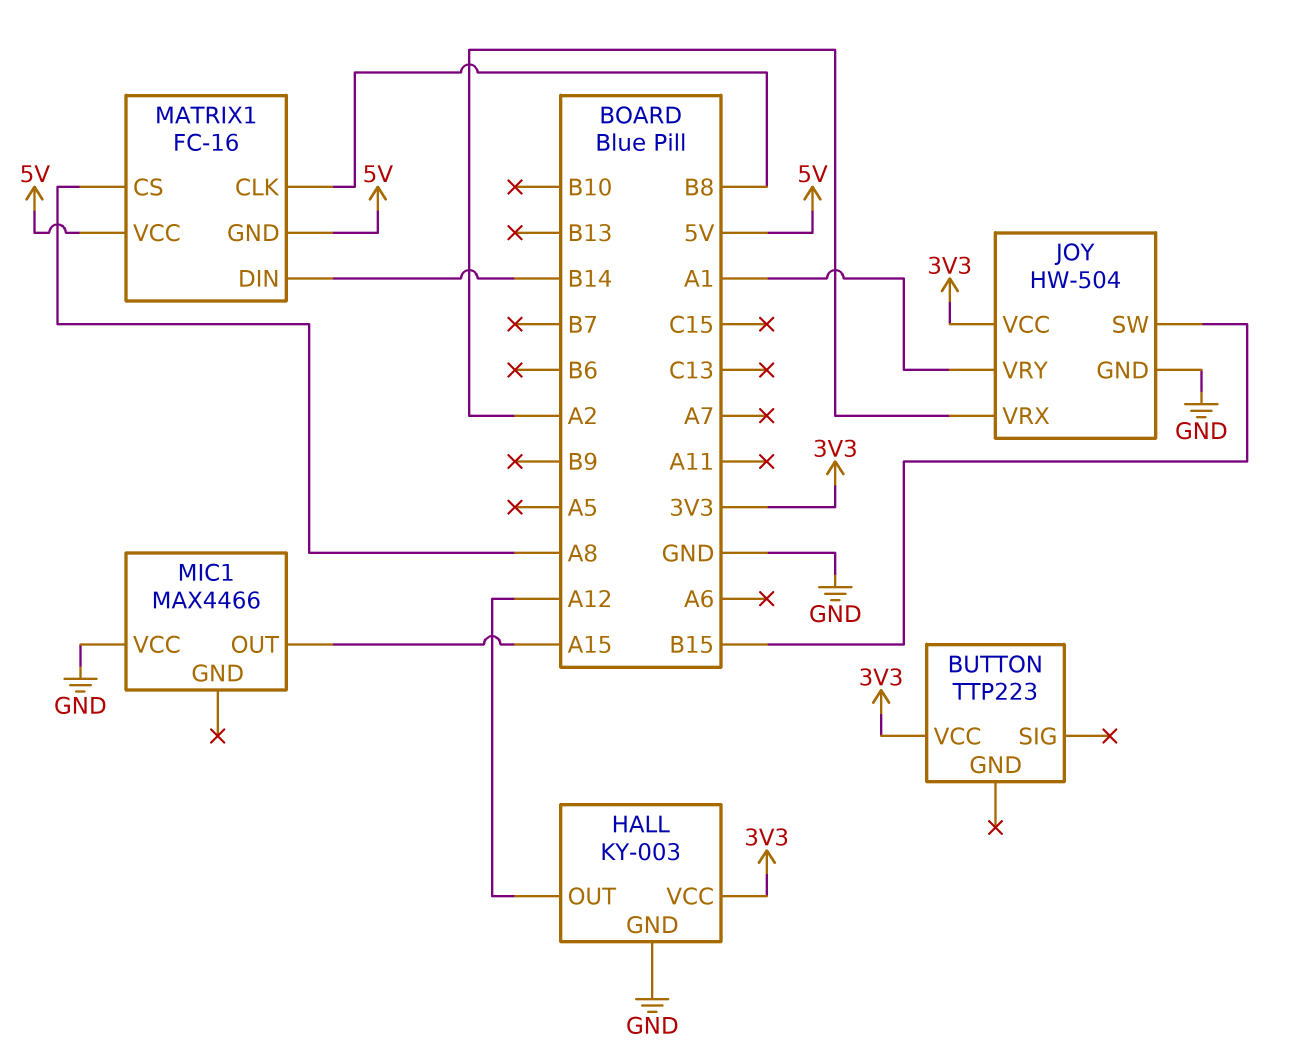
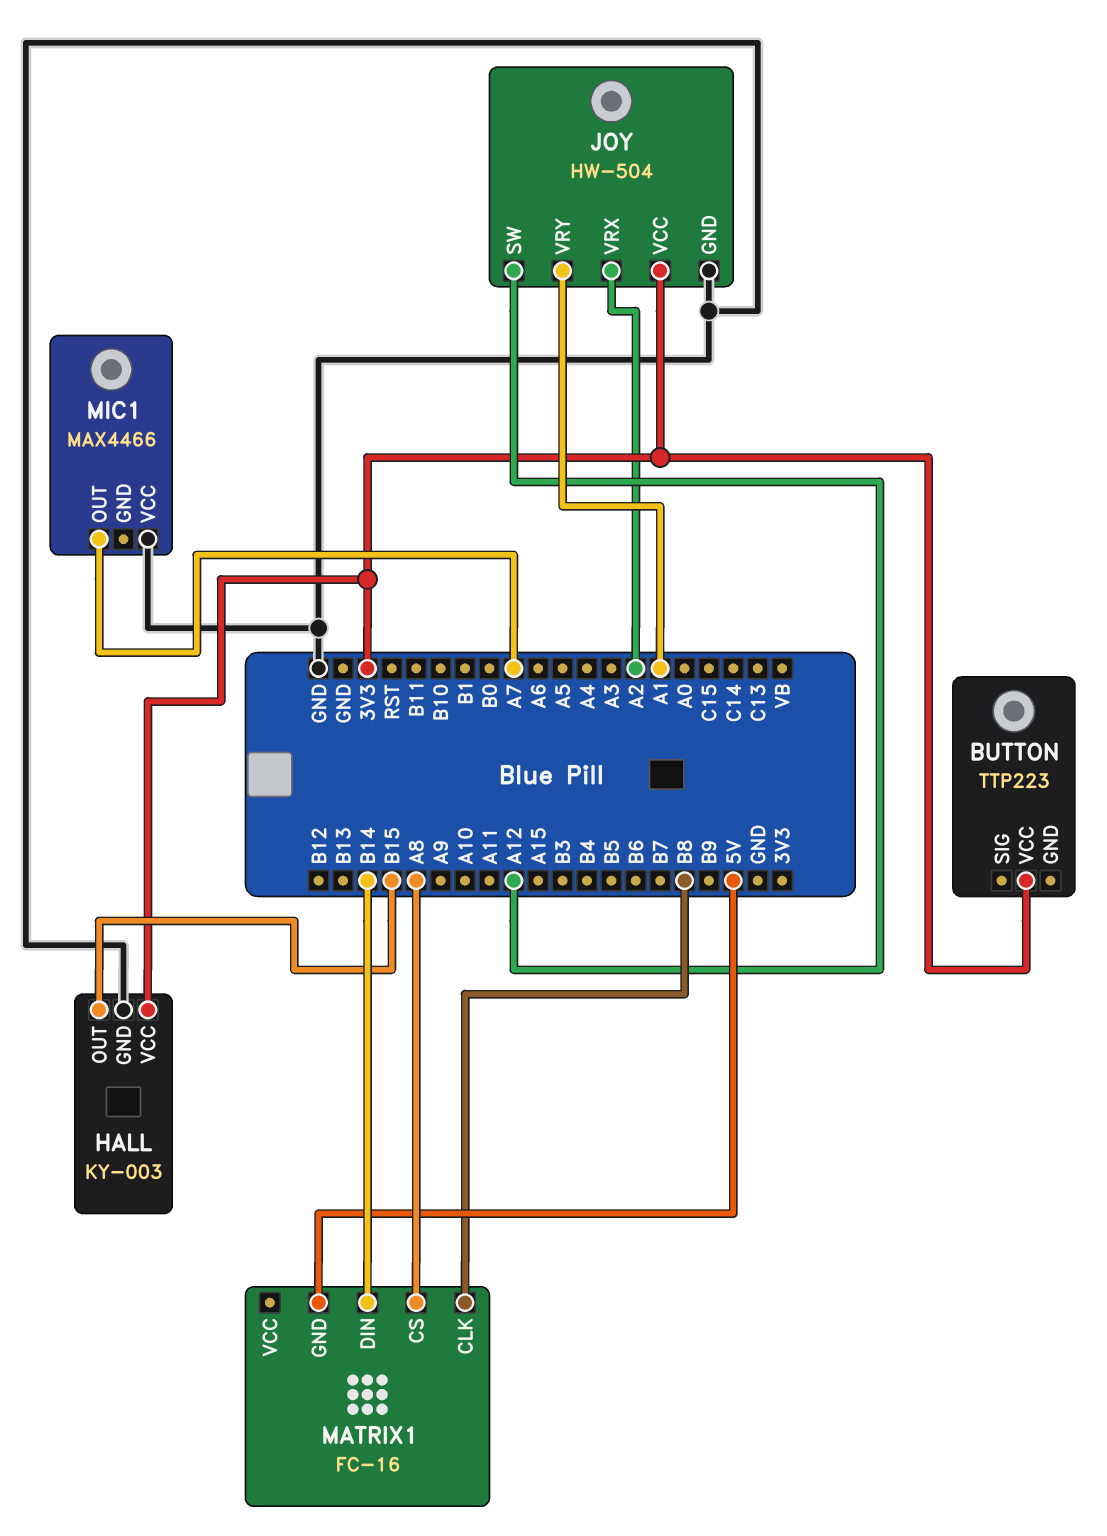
HALL pin OUT: A12 -> B15
JOY pin SW: B15 -> A12
MATRIX1 pin VCC: 5V -> none
MIC1 pin OUT: A15 -> A7

